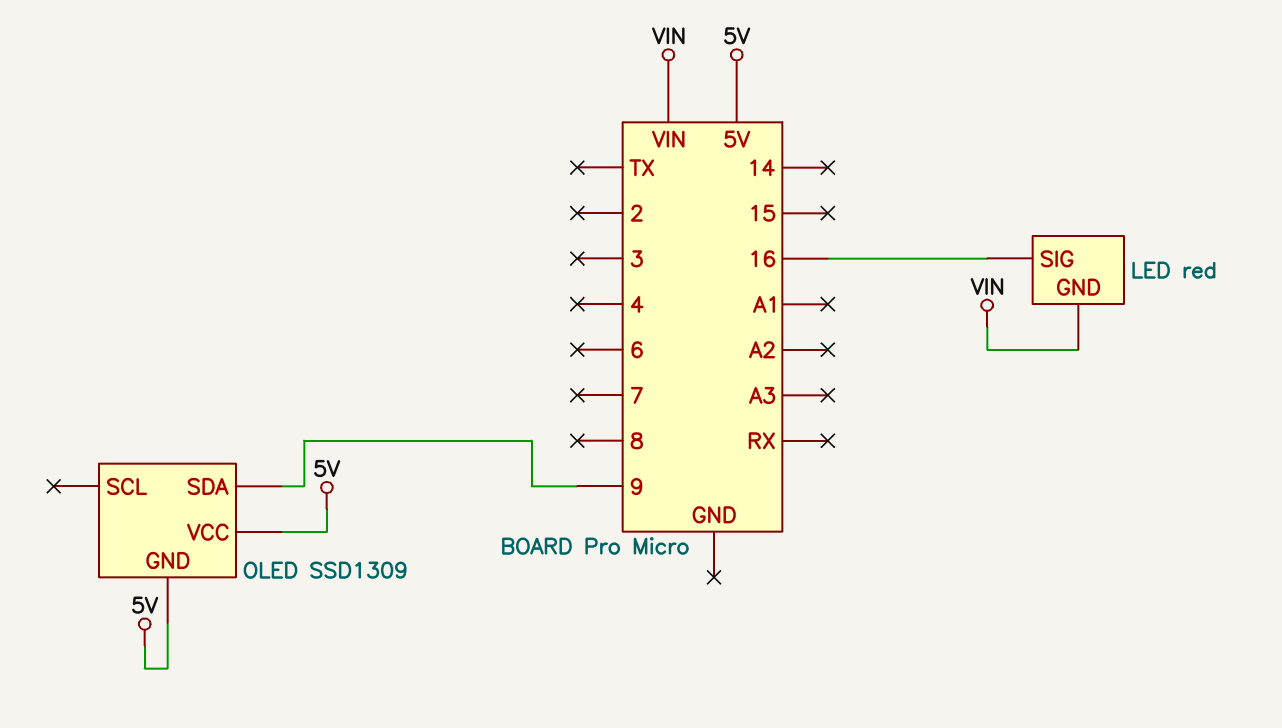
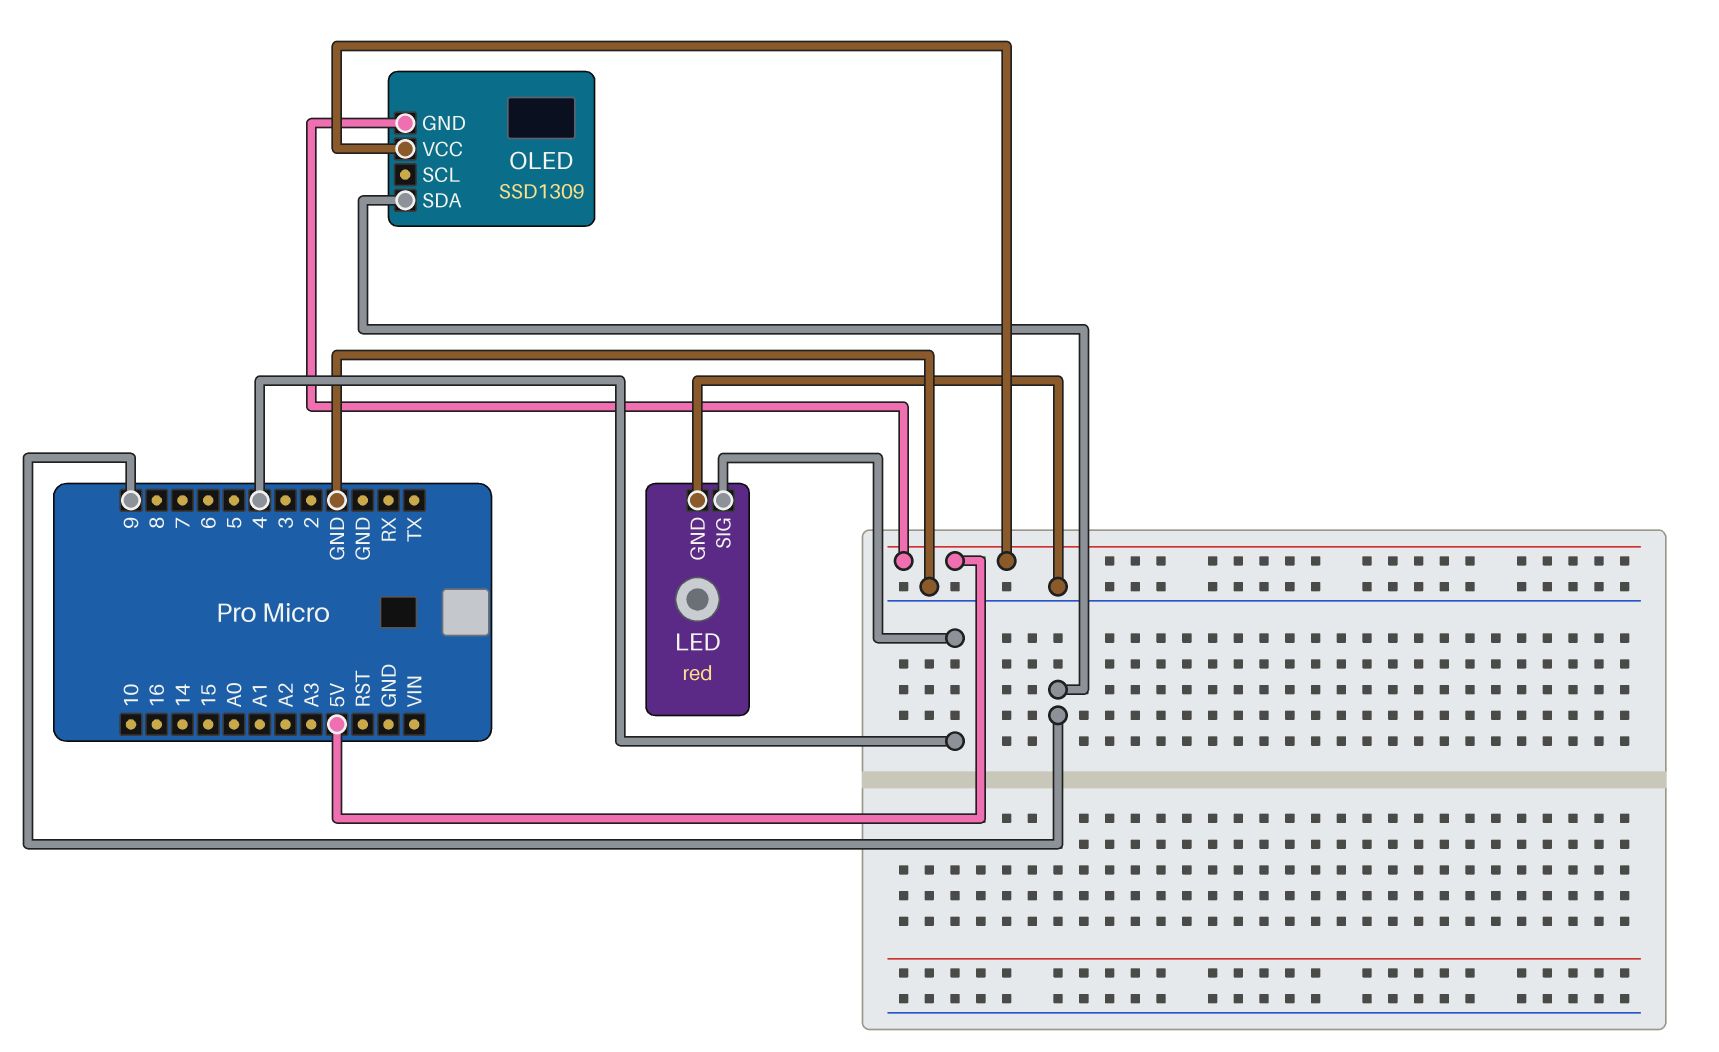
LED pin GND: VIN -> GND
LED pin SIG: 16 -> 4

